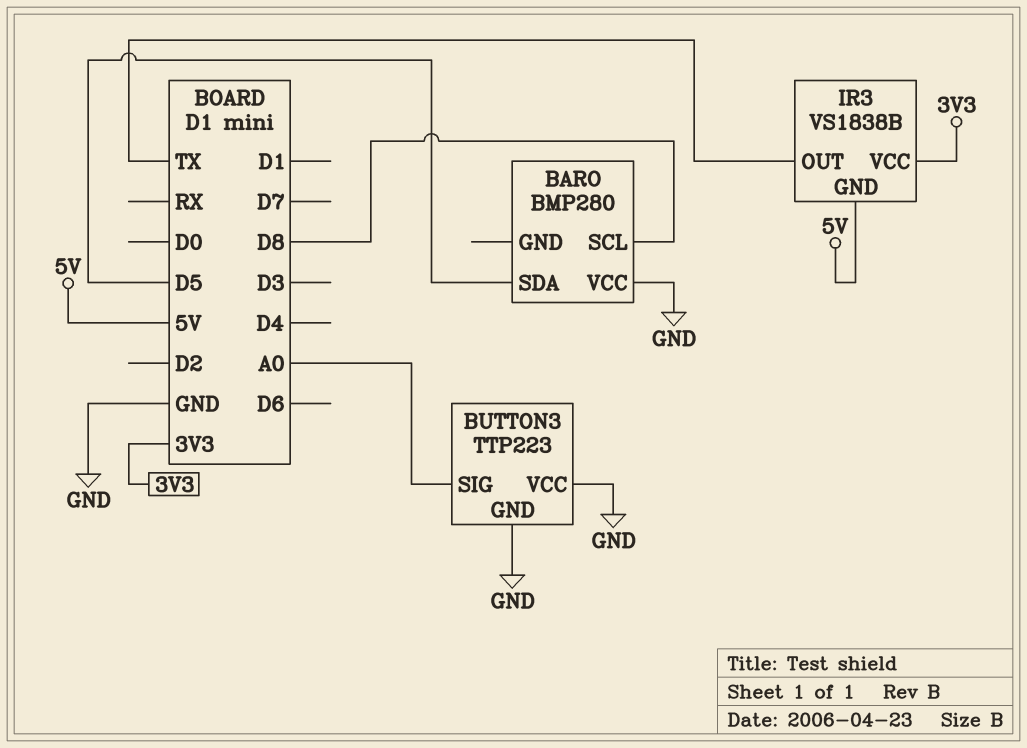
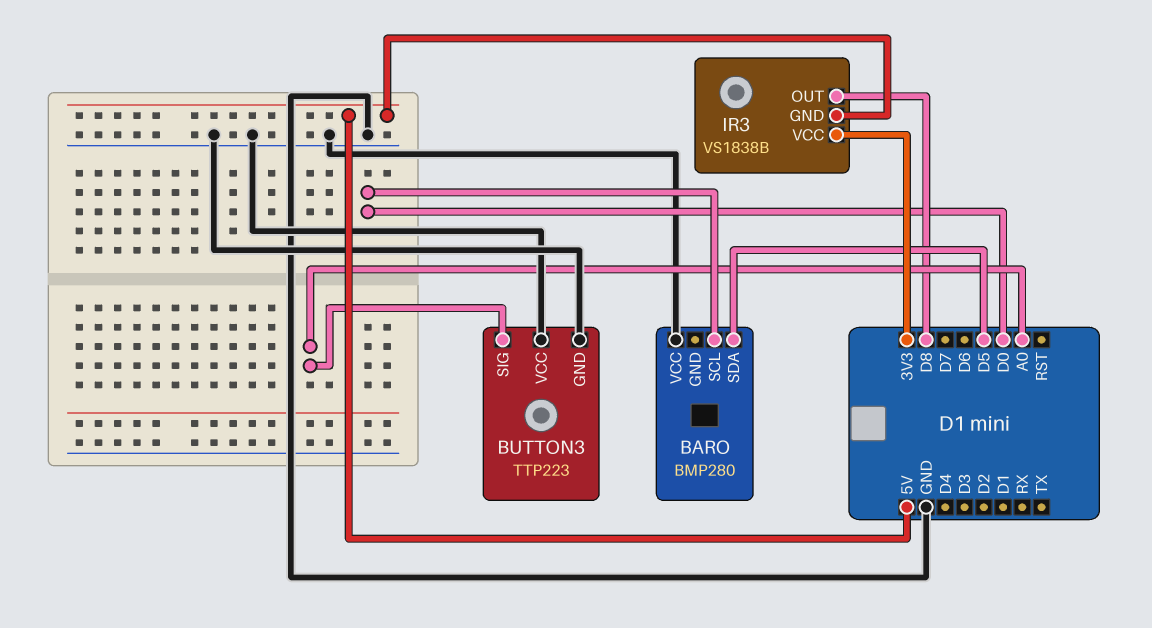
BARO pin SCL: D8 -> D0
IR3 pin OUT: TX -> D8

